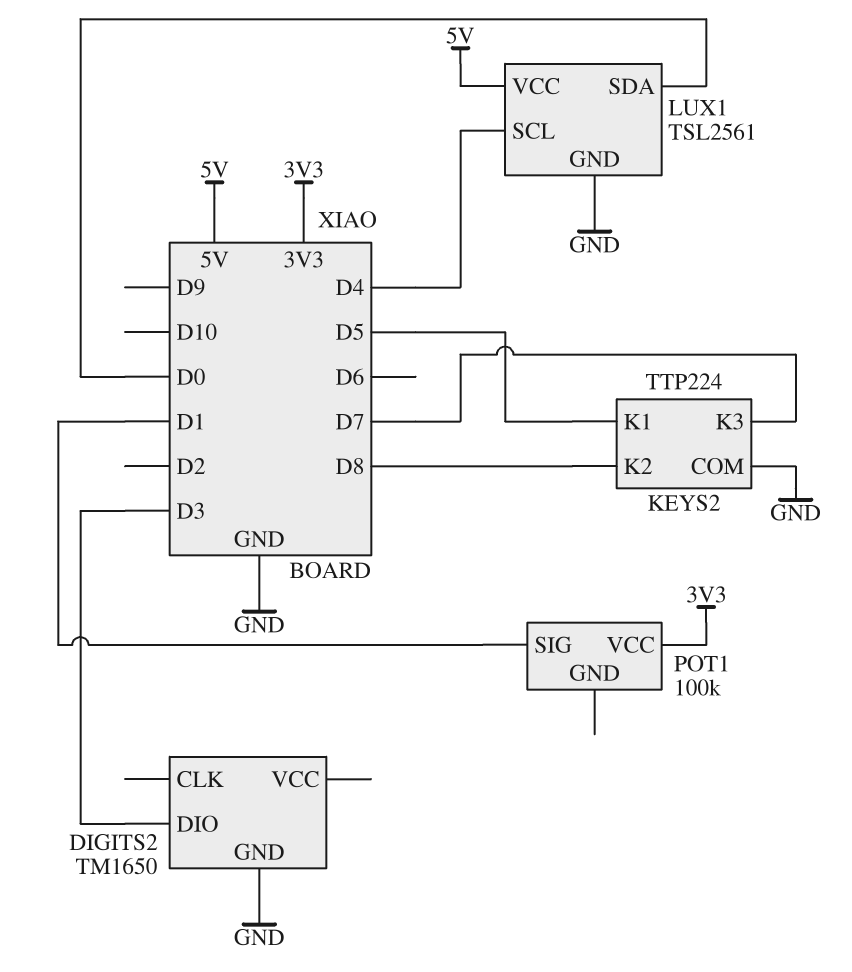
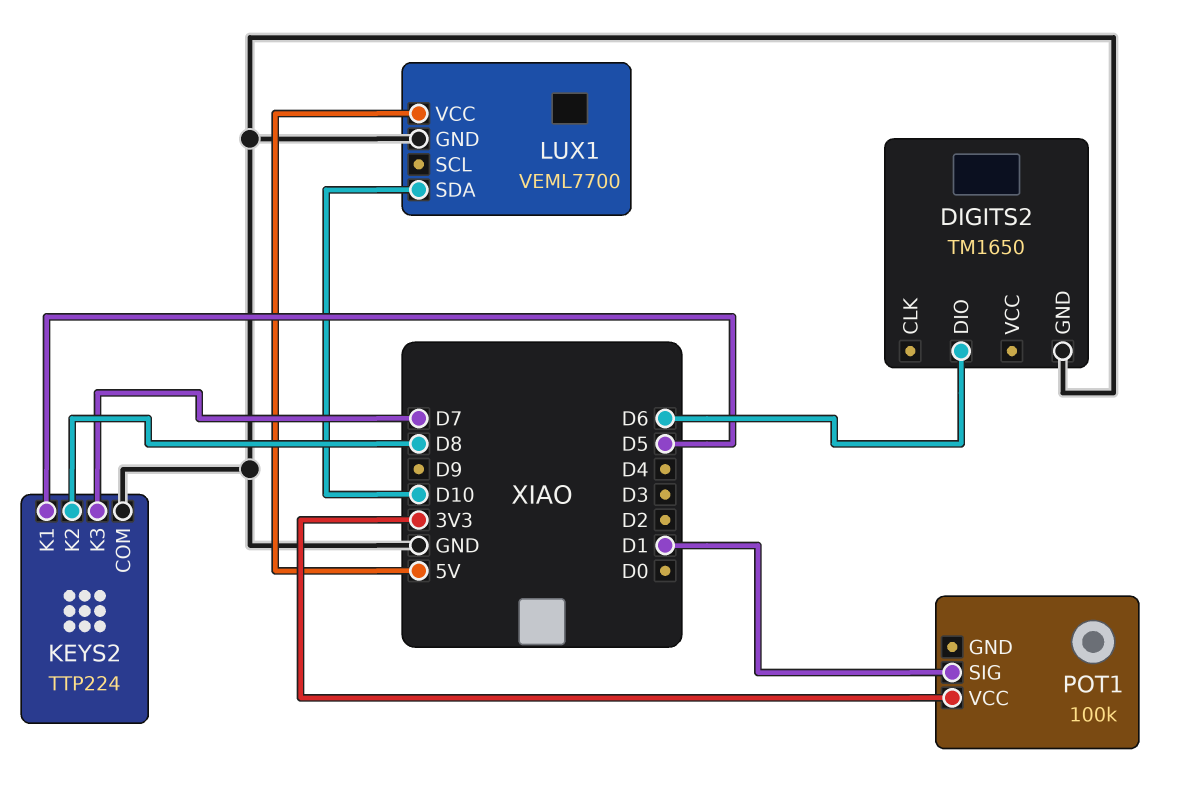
DIGITS2 pin DIO: D3 -> D6
LUX1: TSL2561 -> VEML7700
LUX1 pin SCL: D4 -> none
LUX1 pin SDA: D0 -> D10

